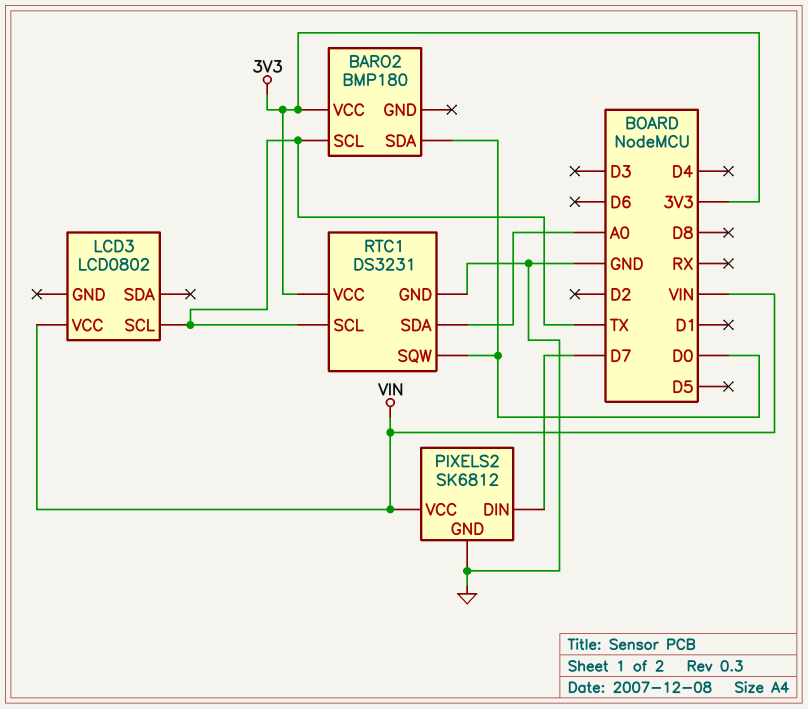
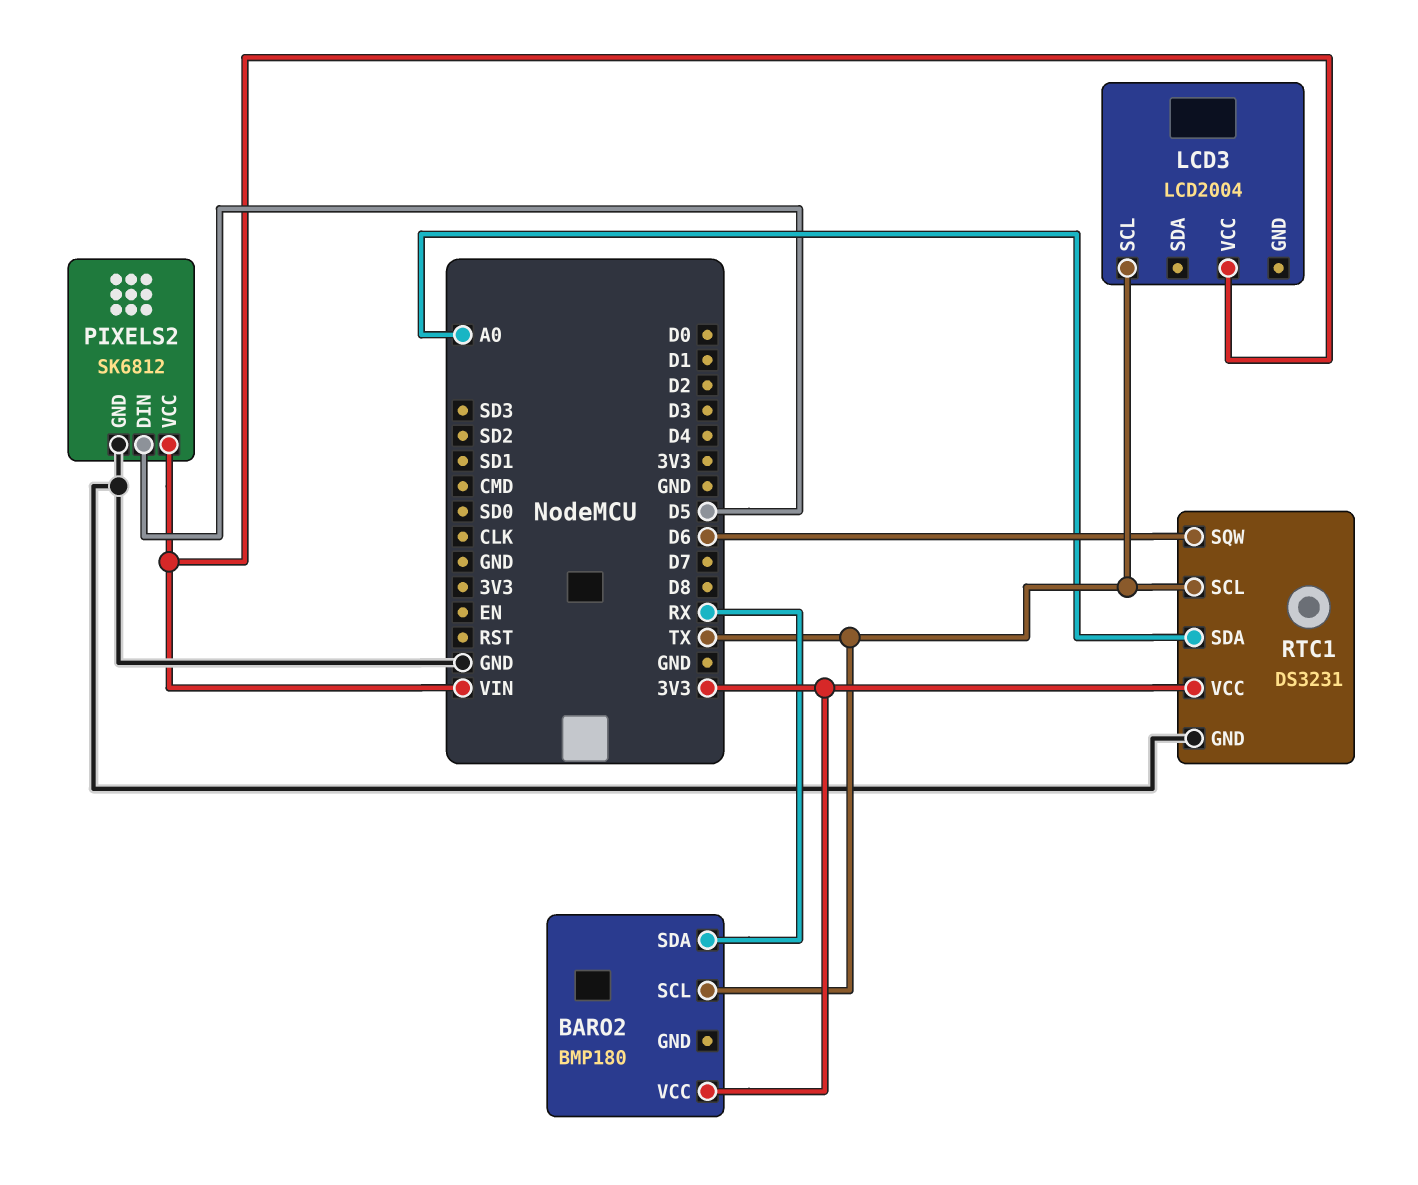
BARO2 pin SDA: D0 -> RX
LCD3: LCD0802 -> LCD2004
PIXELS2 pin DIN: D7 -> D5
RTC1 pin SQW: D0 -> D6

